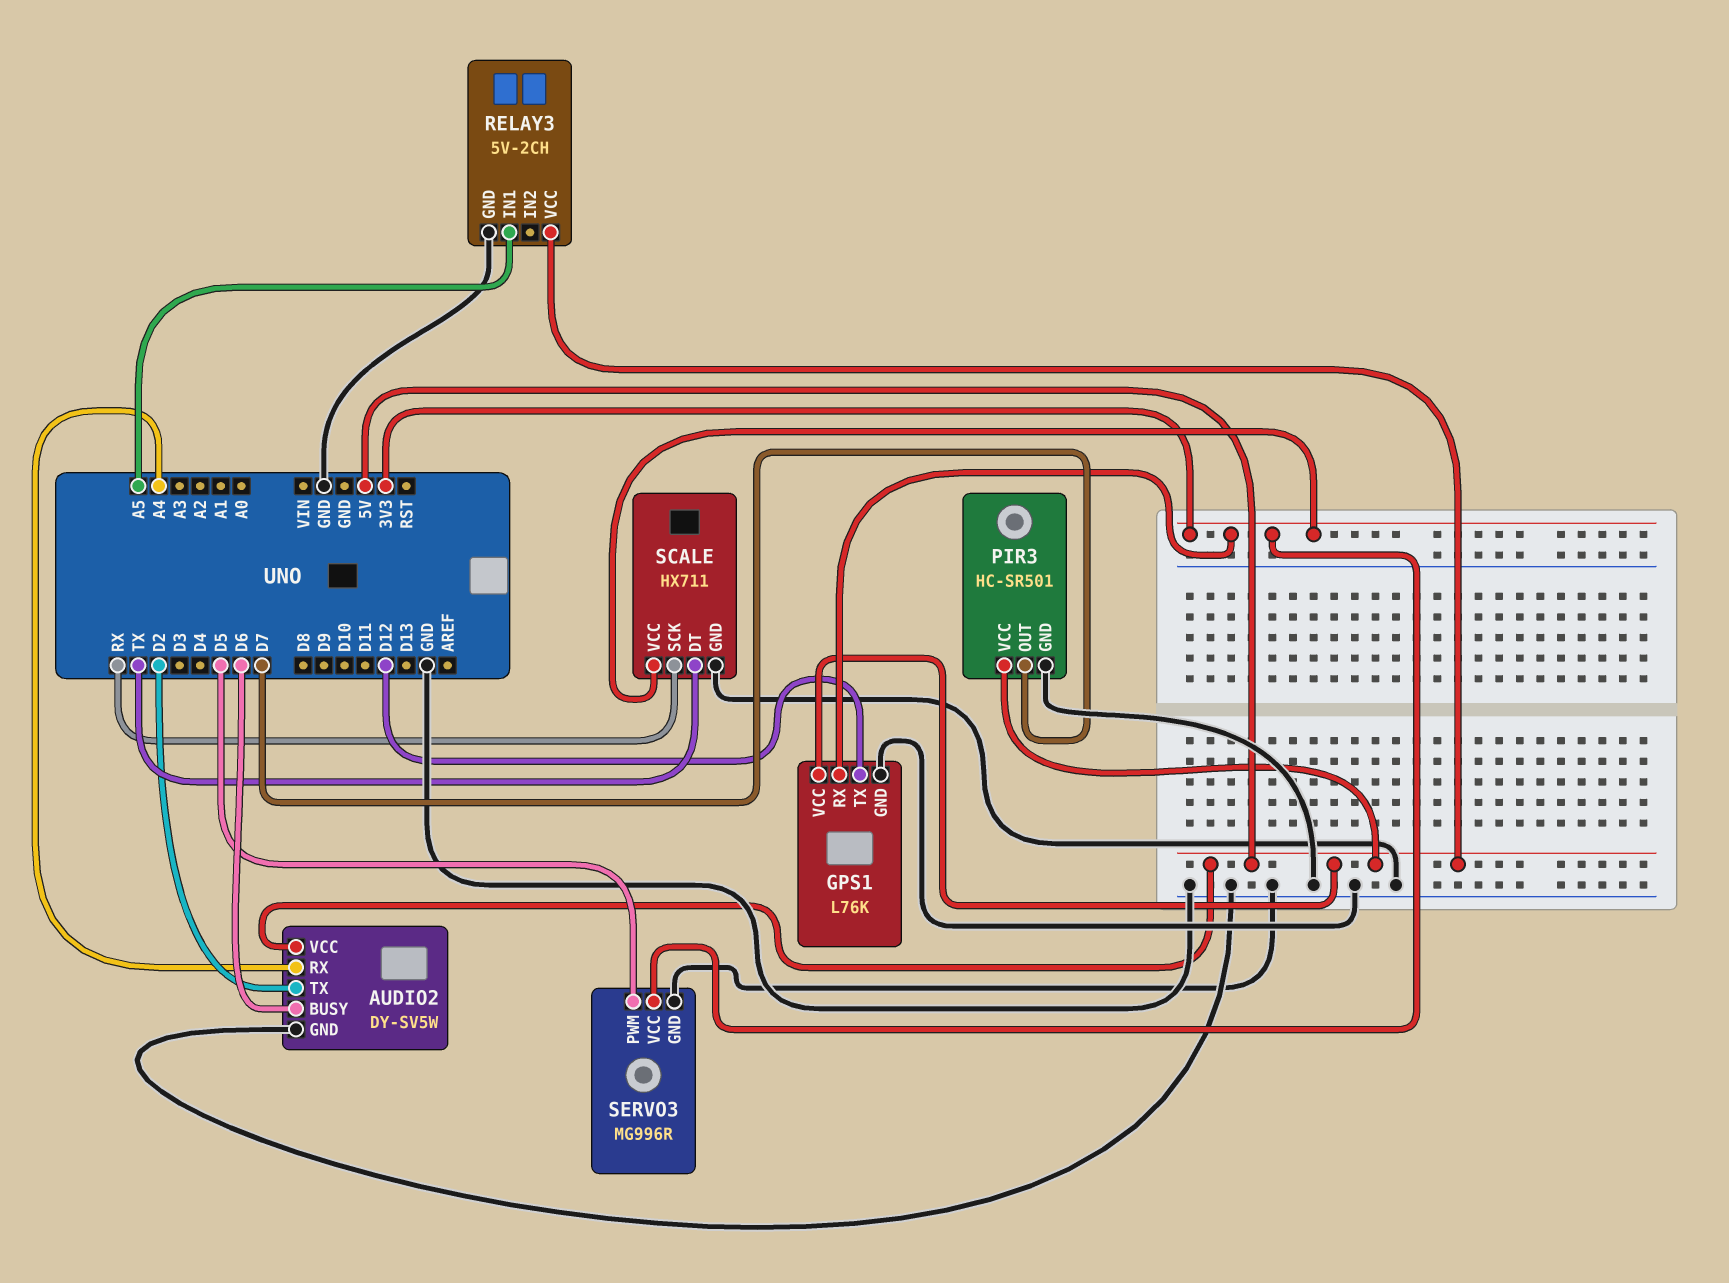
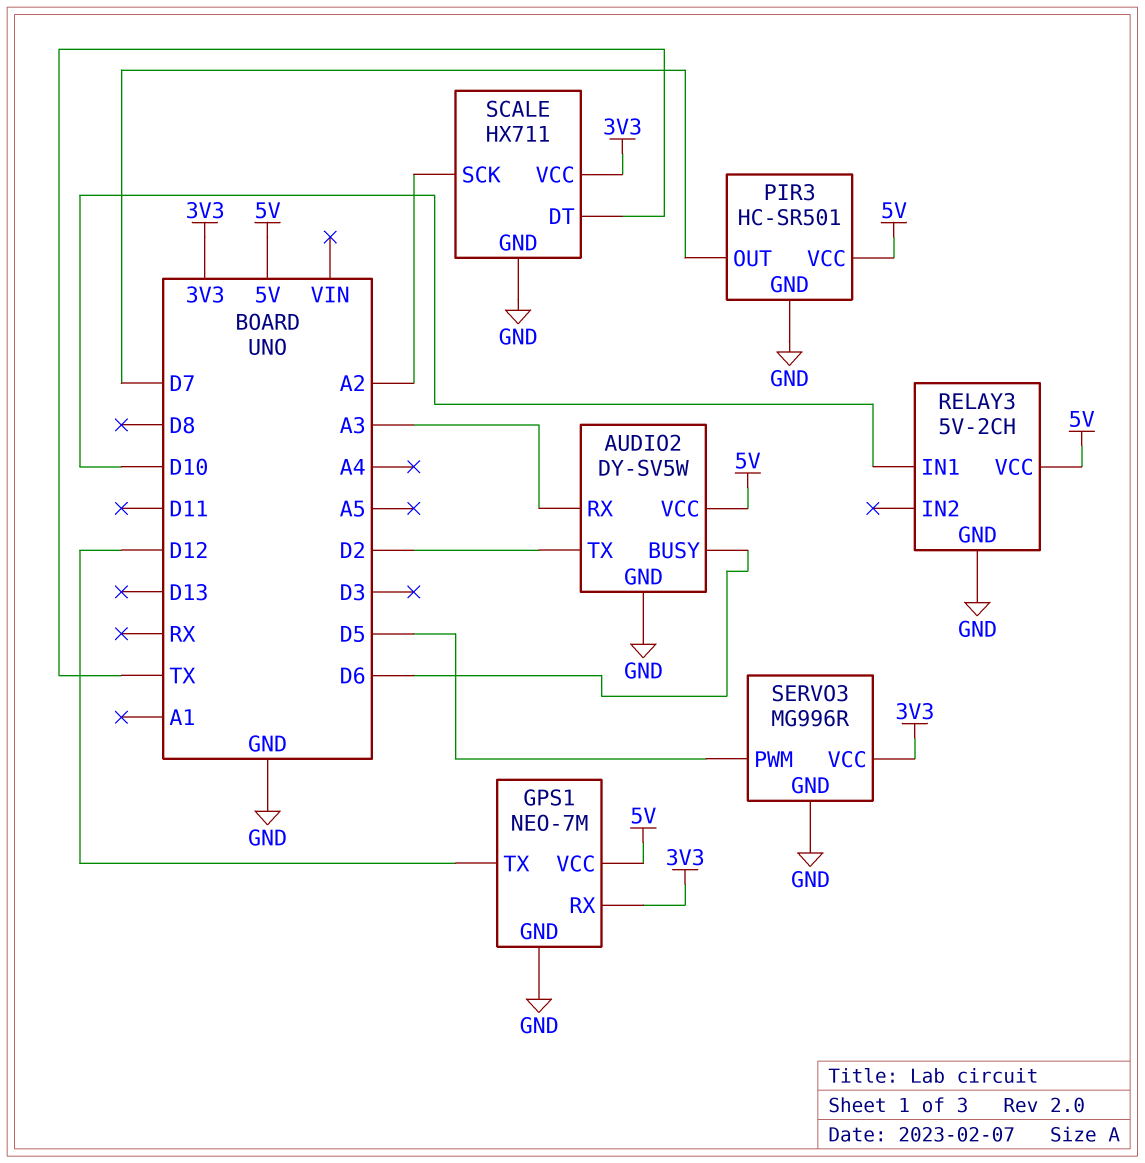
AUDIO2 pin RX: A4 -> A3
GPS1: L76K -> NEO-7M
RELAY3 pin IN1: A5 -> D10
SCALE pin SCK: RX -> A2

